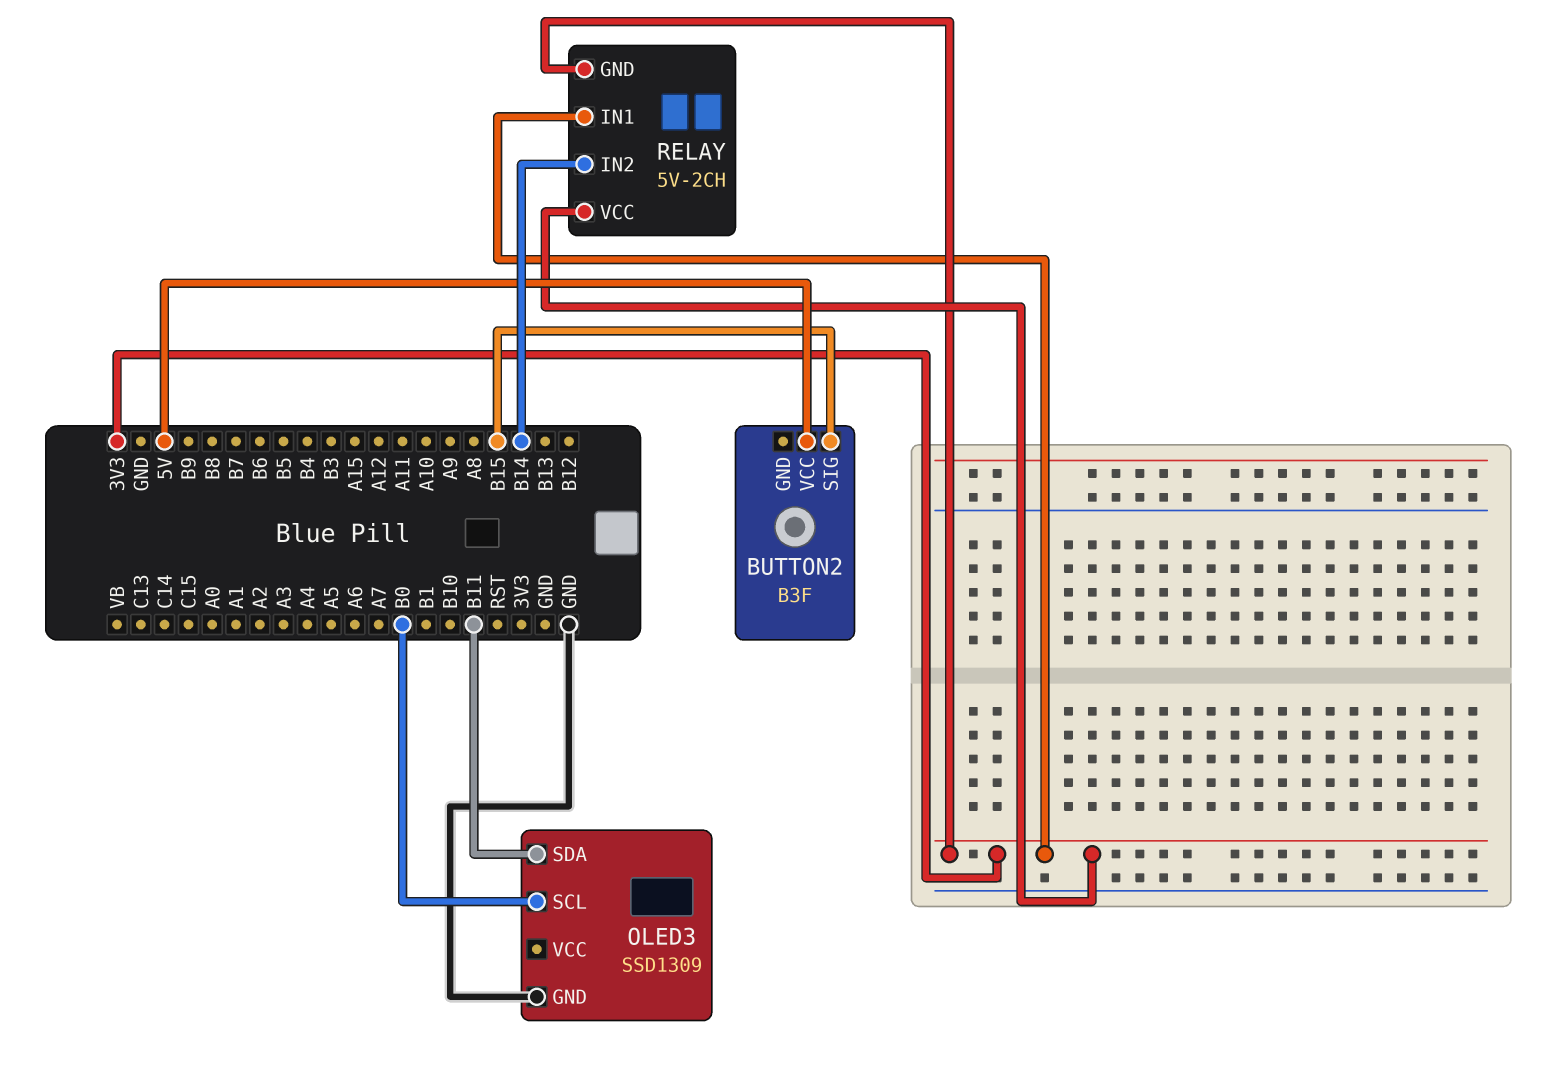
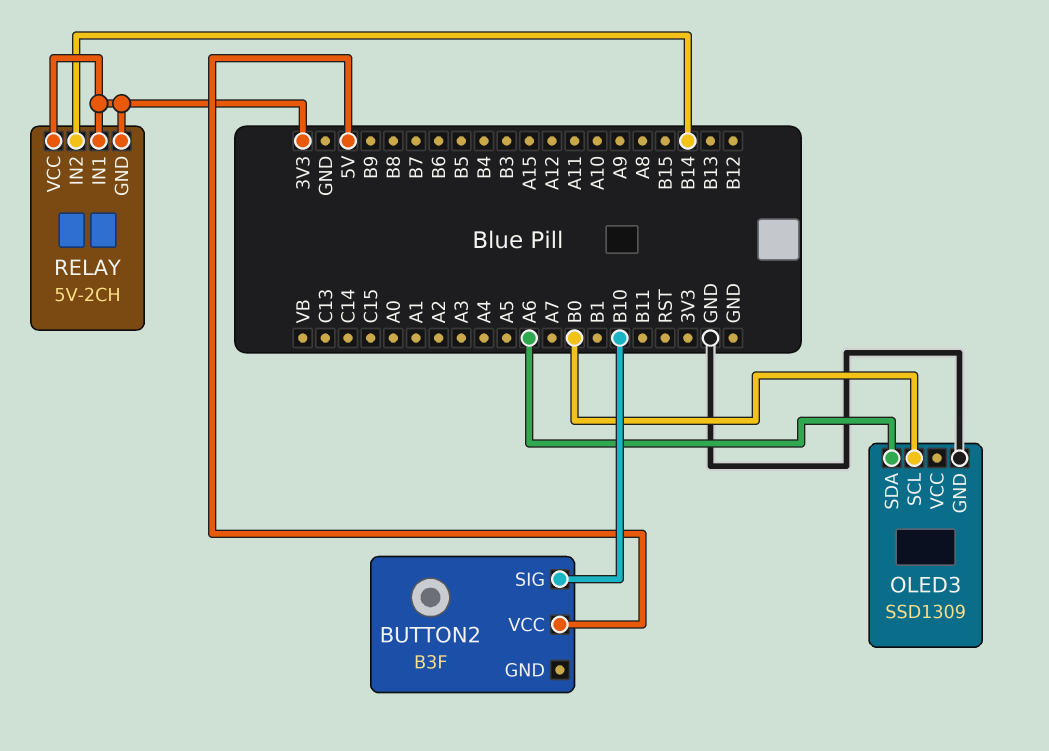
BUTTON2 pin SIG: B15 -> B10
OLED3 pin SDA: B11 -> A6

